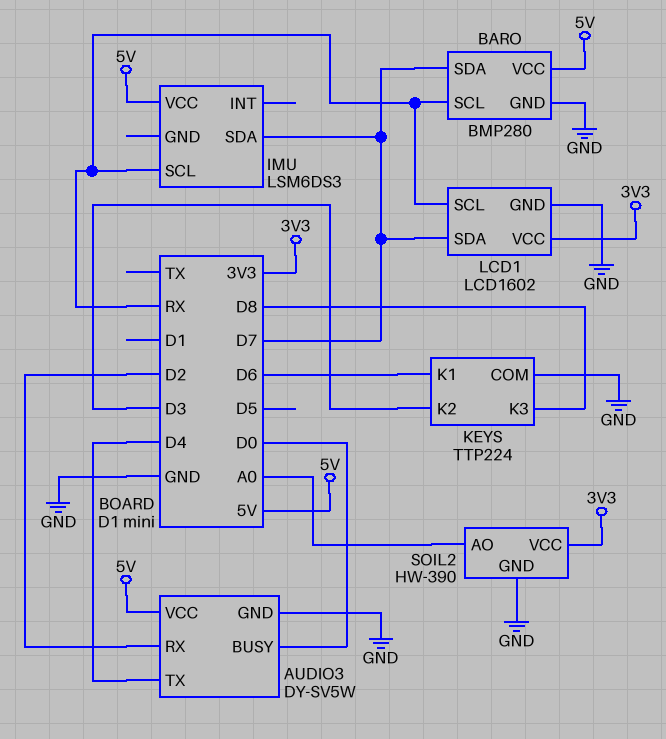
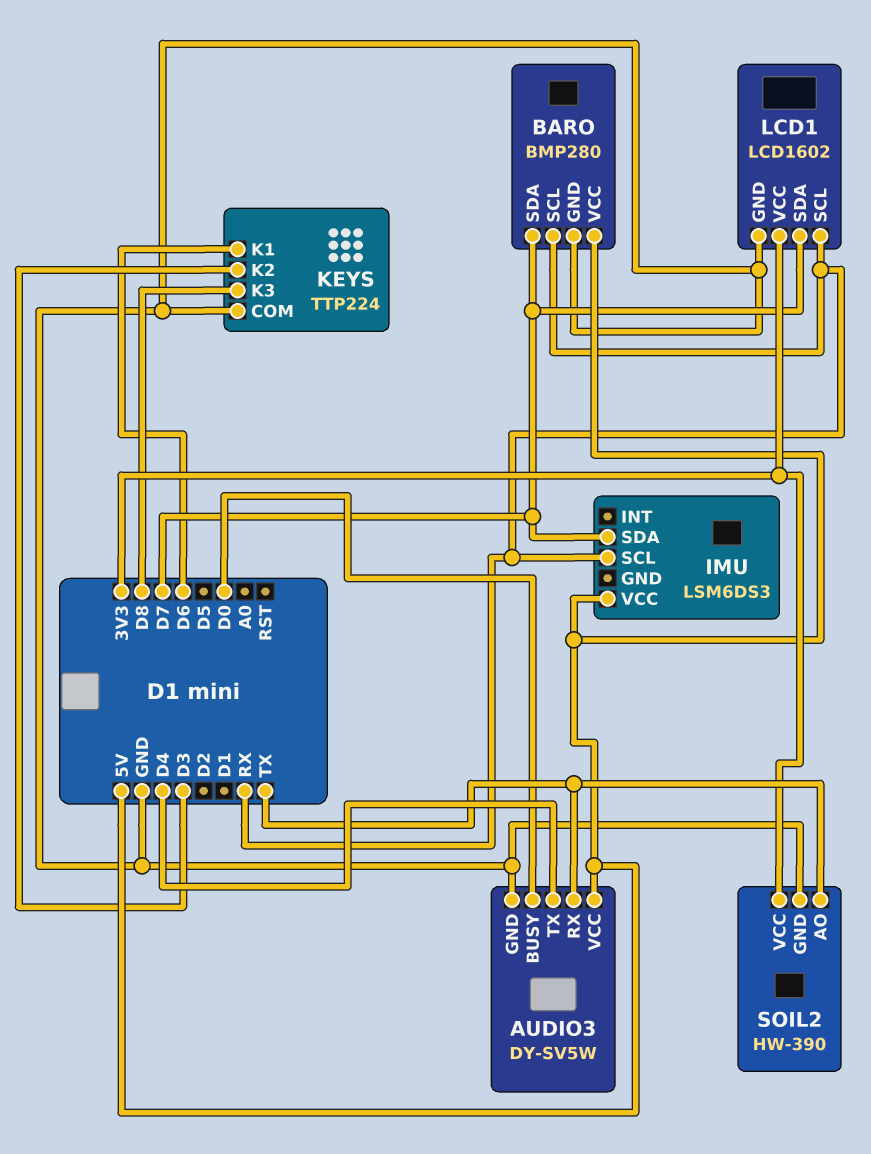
AUDIO3 pin RX: D2 -> TX
SOIL2 pin AO: A0 -> TX

